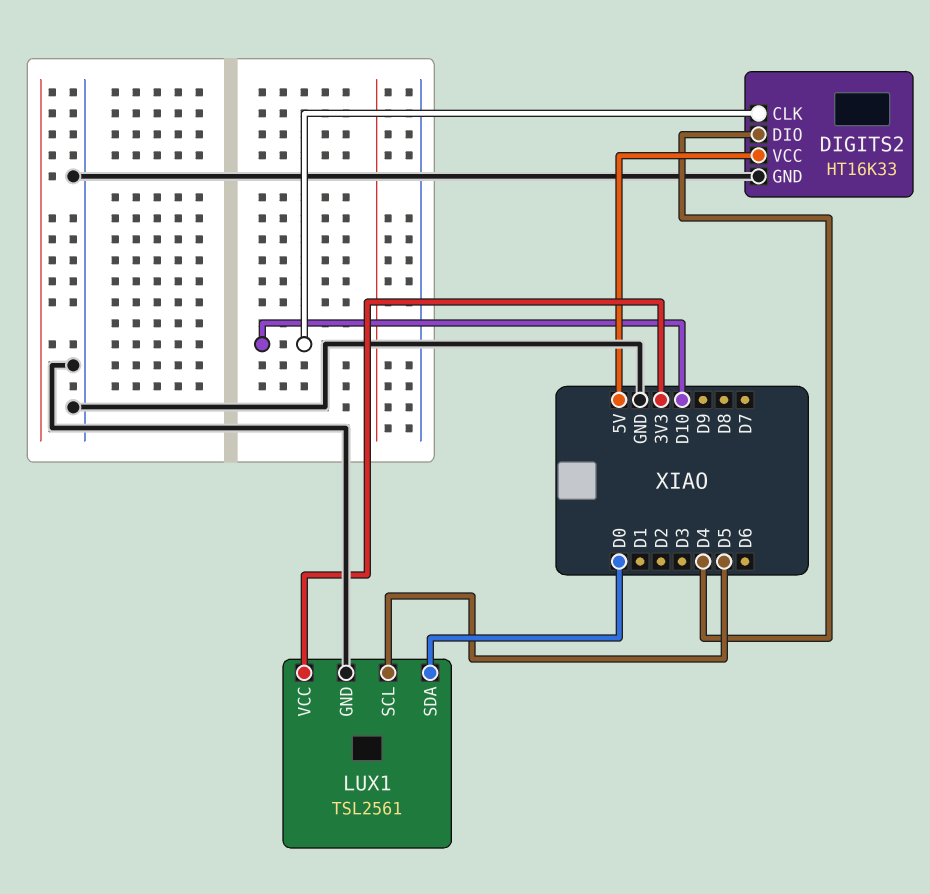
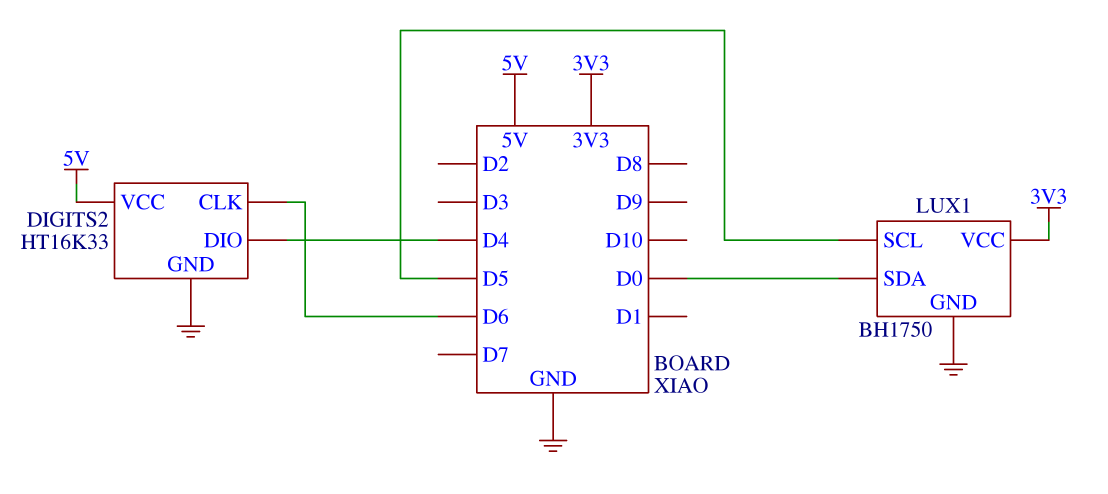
DIGITS2 pin CLK: D10 -> D6
LUX1: TSL2561 -> BH1750

